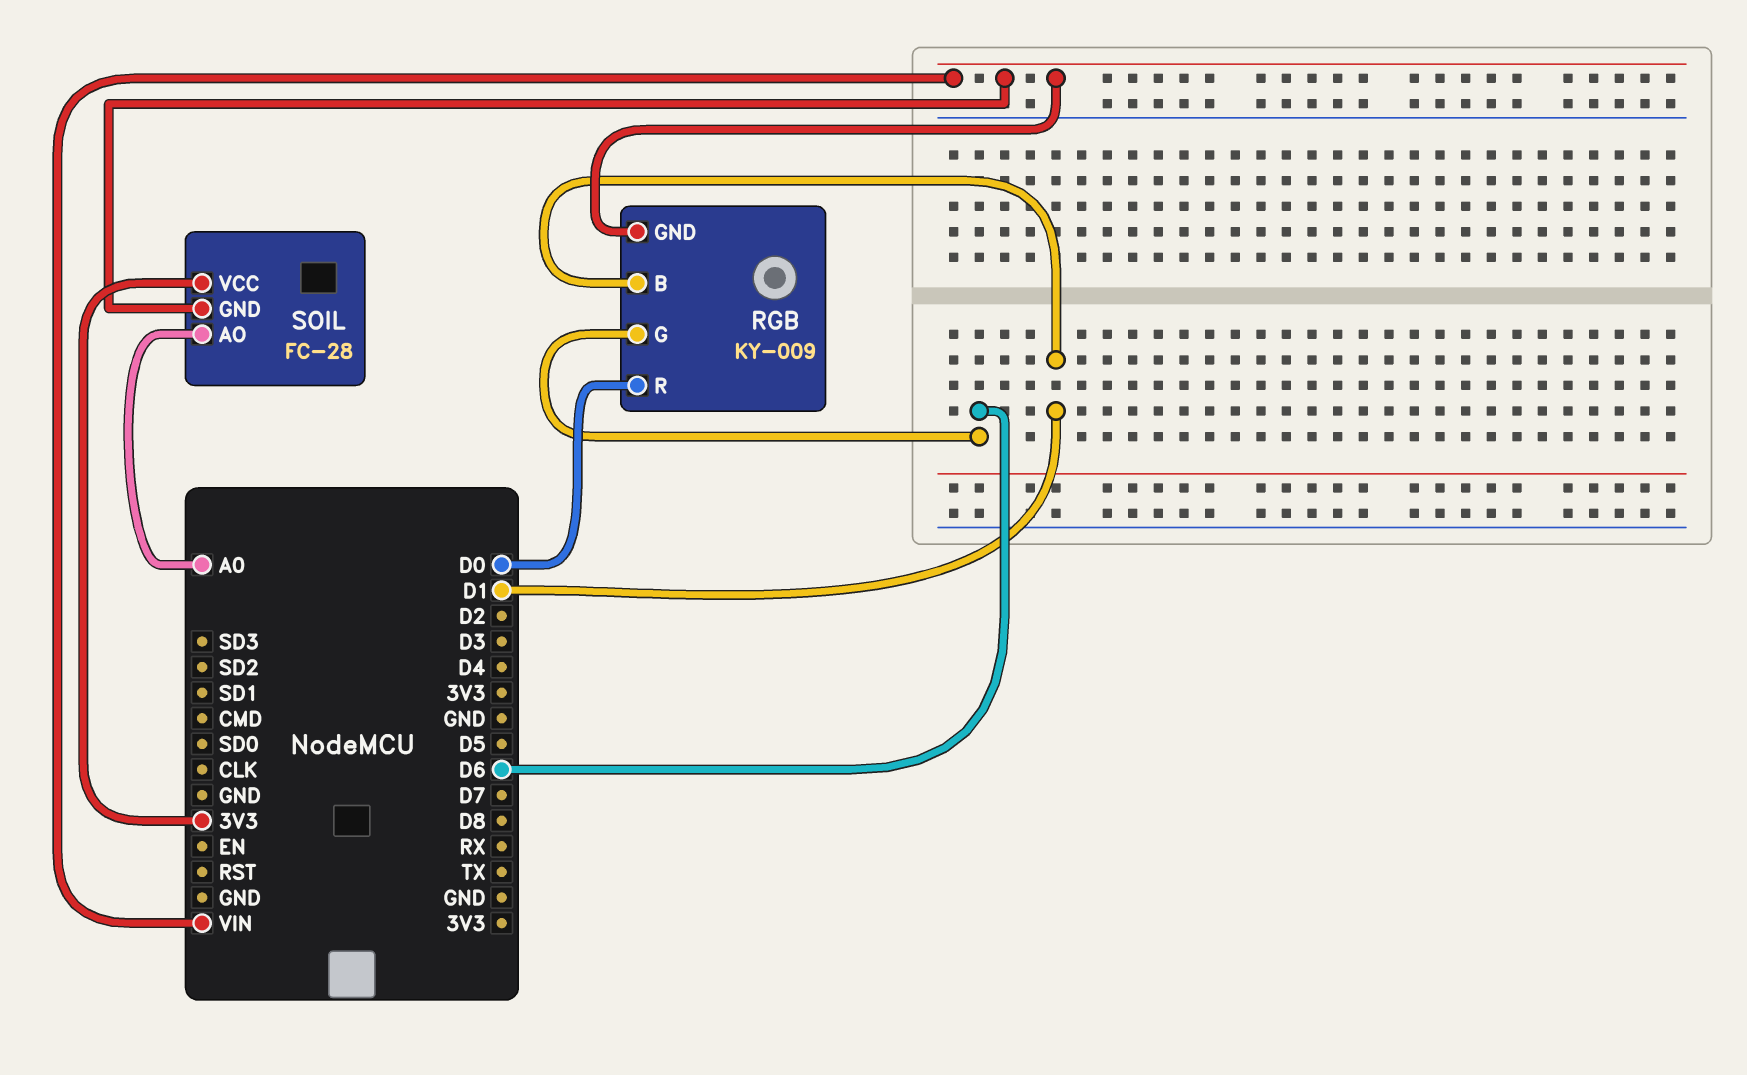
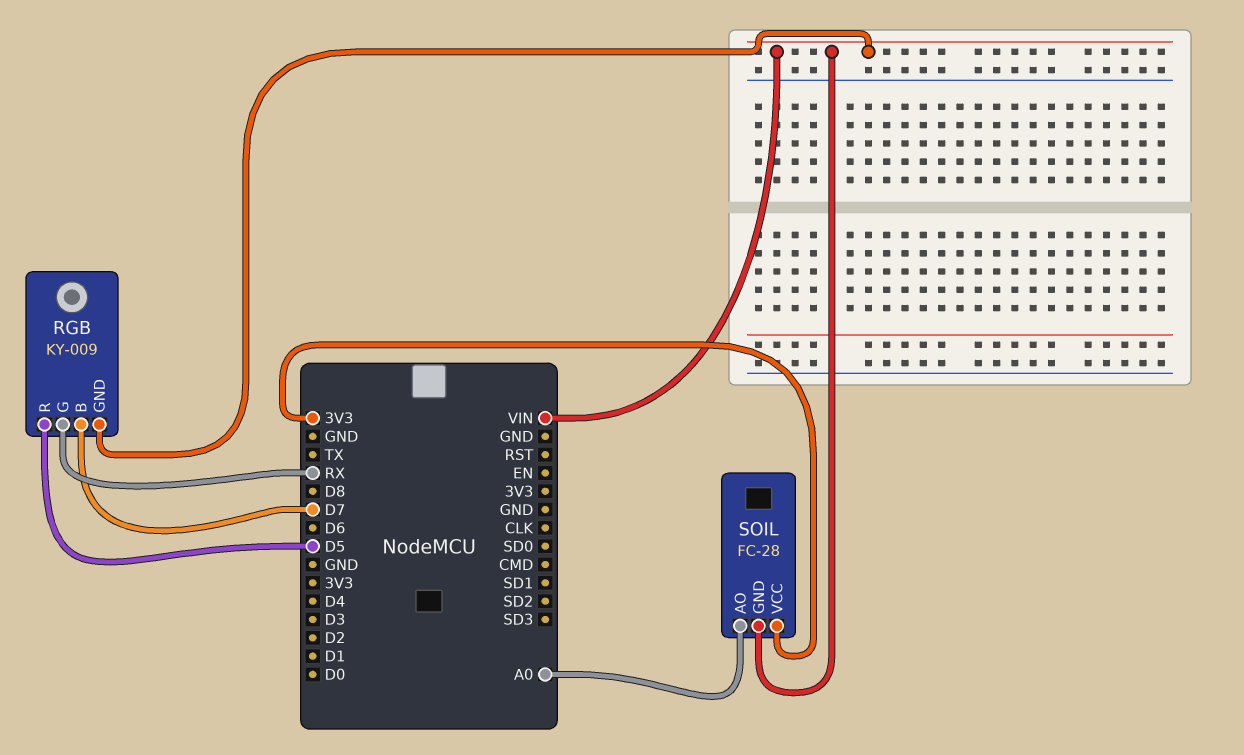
RGB pin B: D1 -> D7
RGB pin G: D6 -> RX
RGB pin R: D0 -> D5

